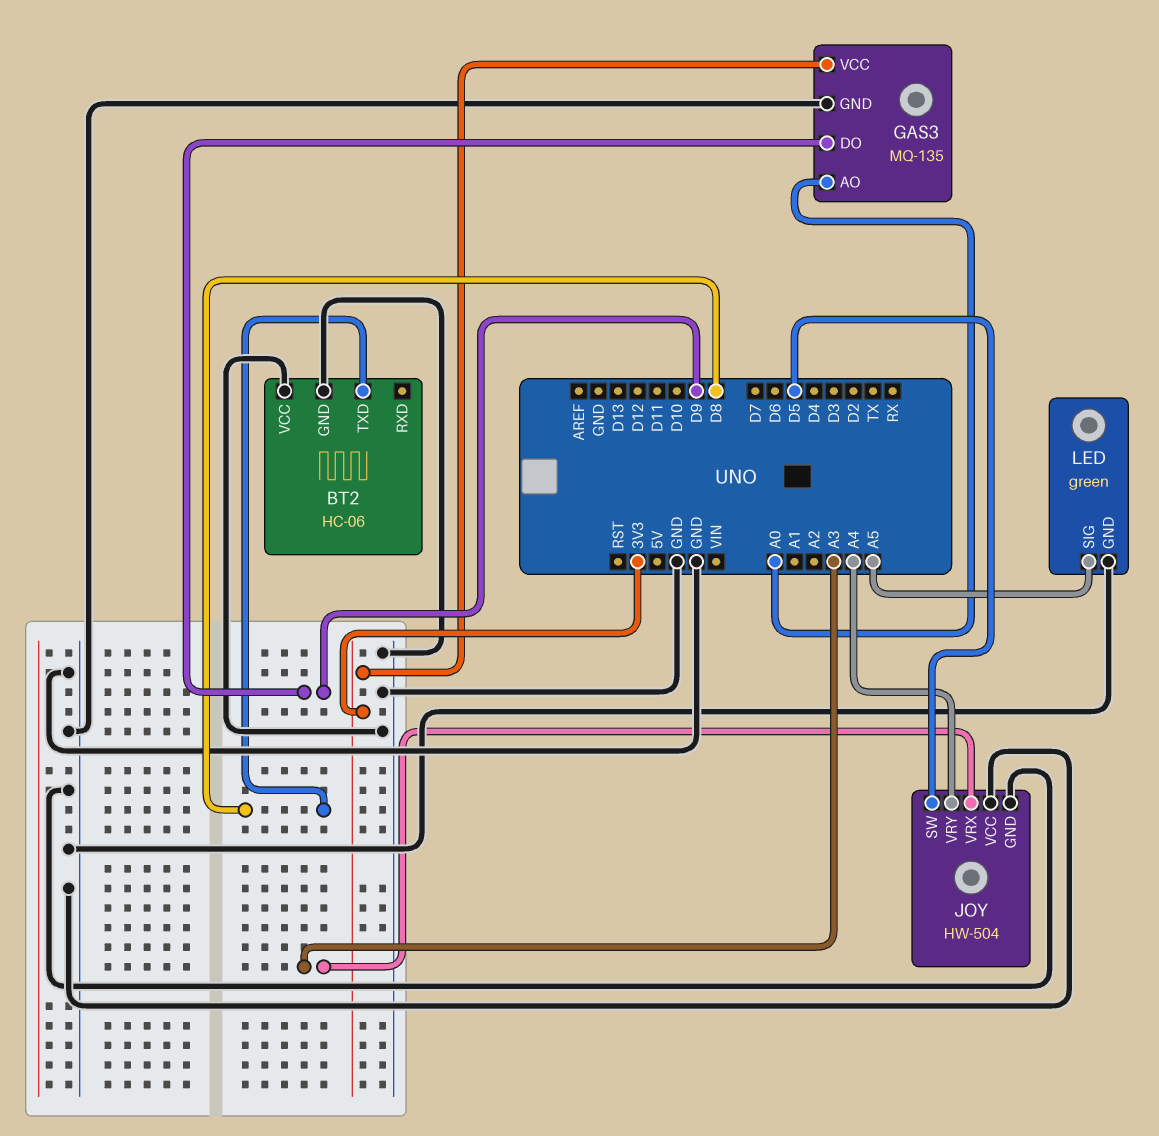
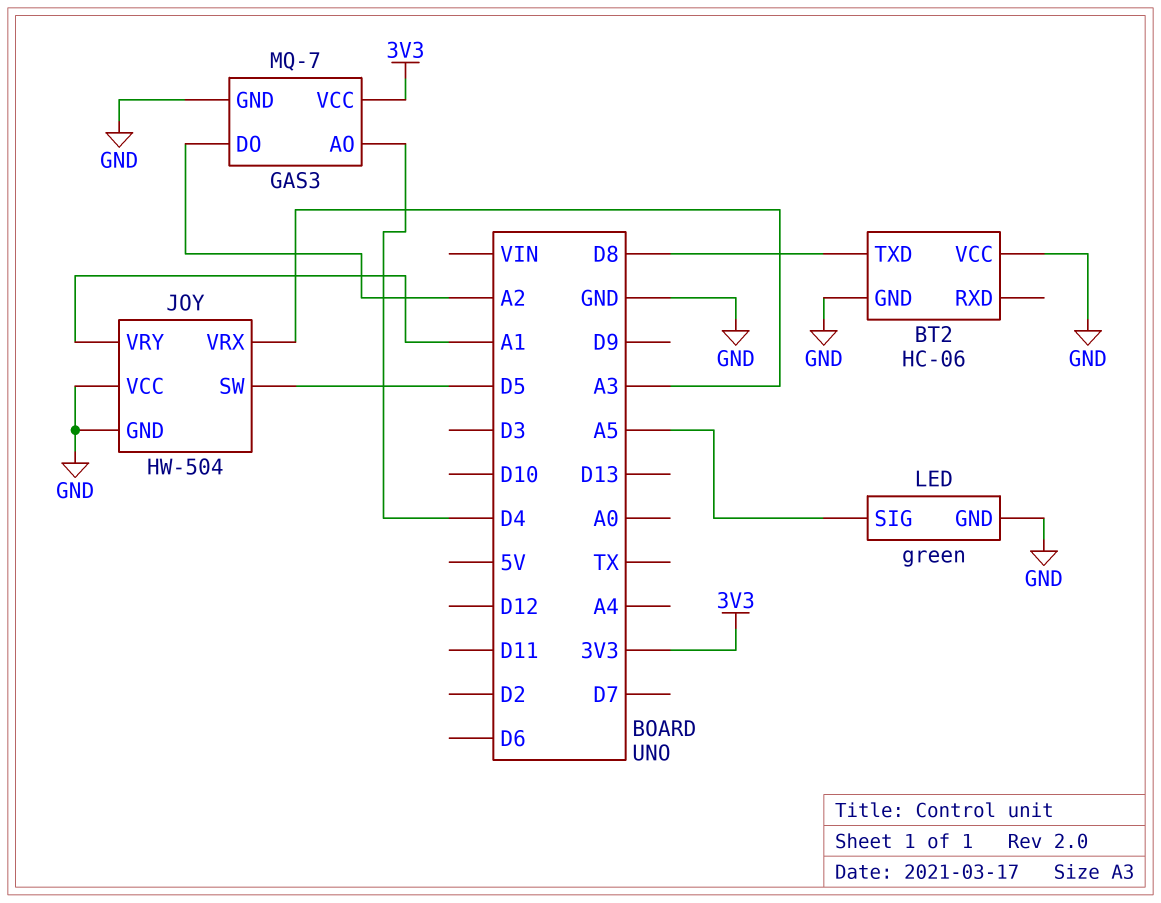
GAS3: MQ-135 -> MQ-7
GAS3 pin AO: A0 -> D4
GAS3 pin DO: D9 -> A2
JOY pin VRY: A4 -> A1

